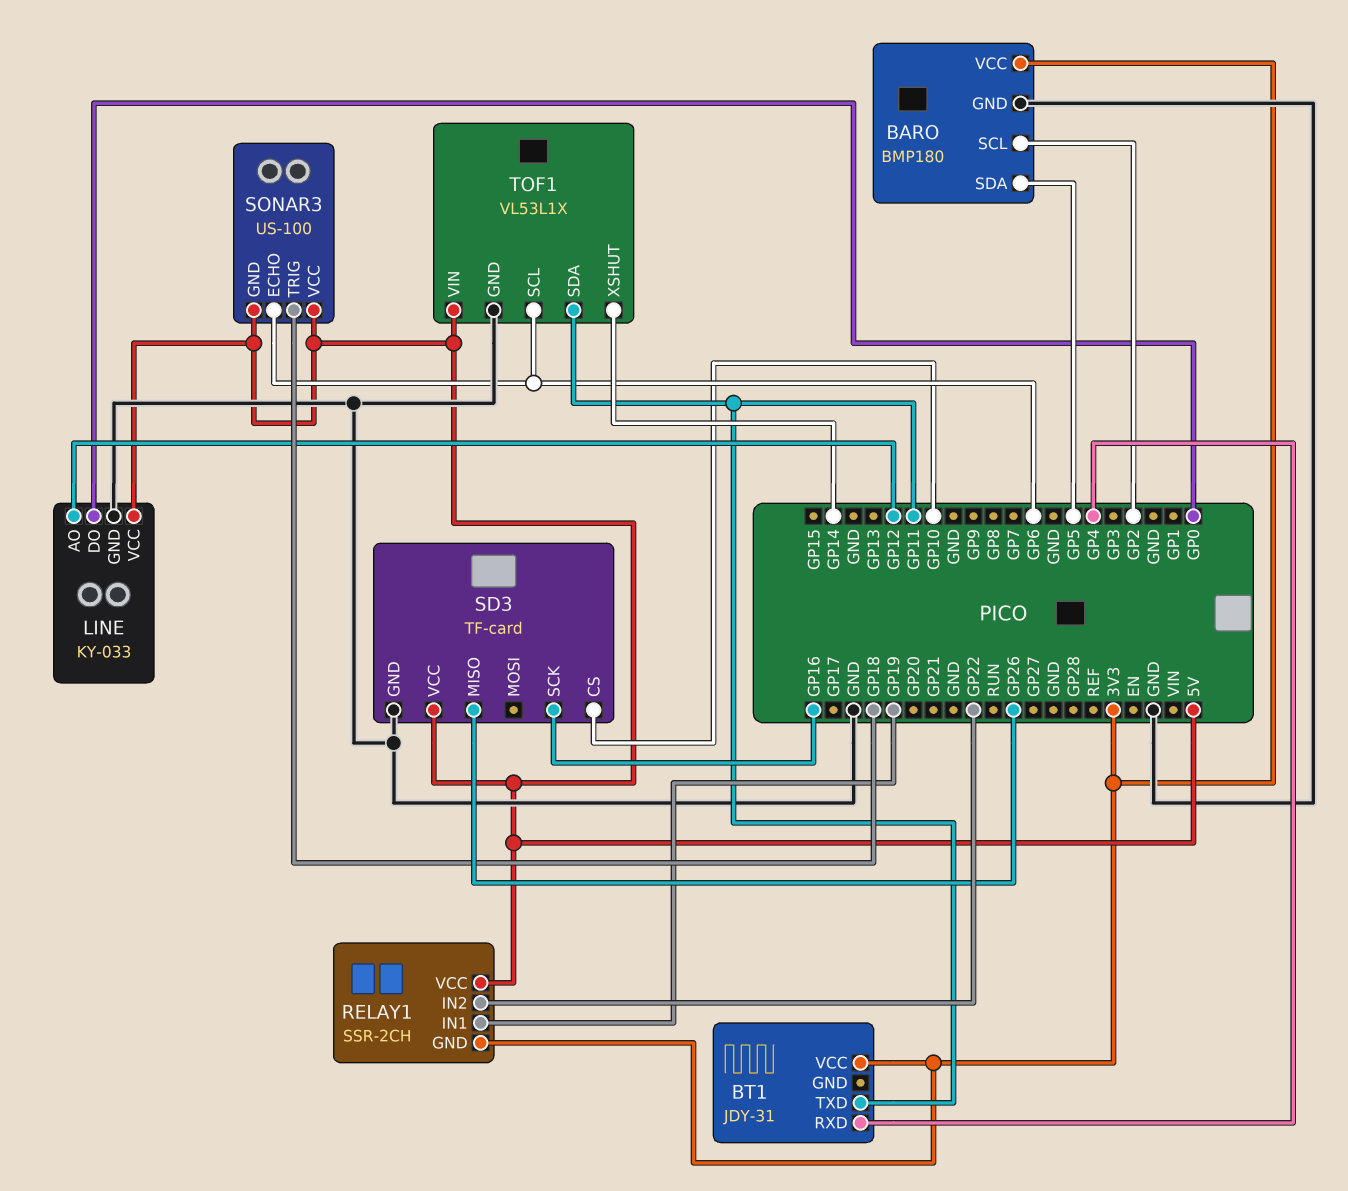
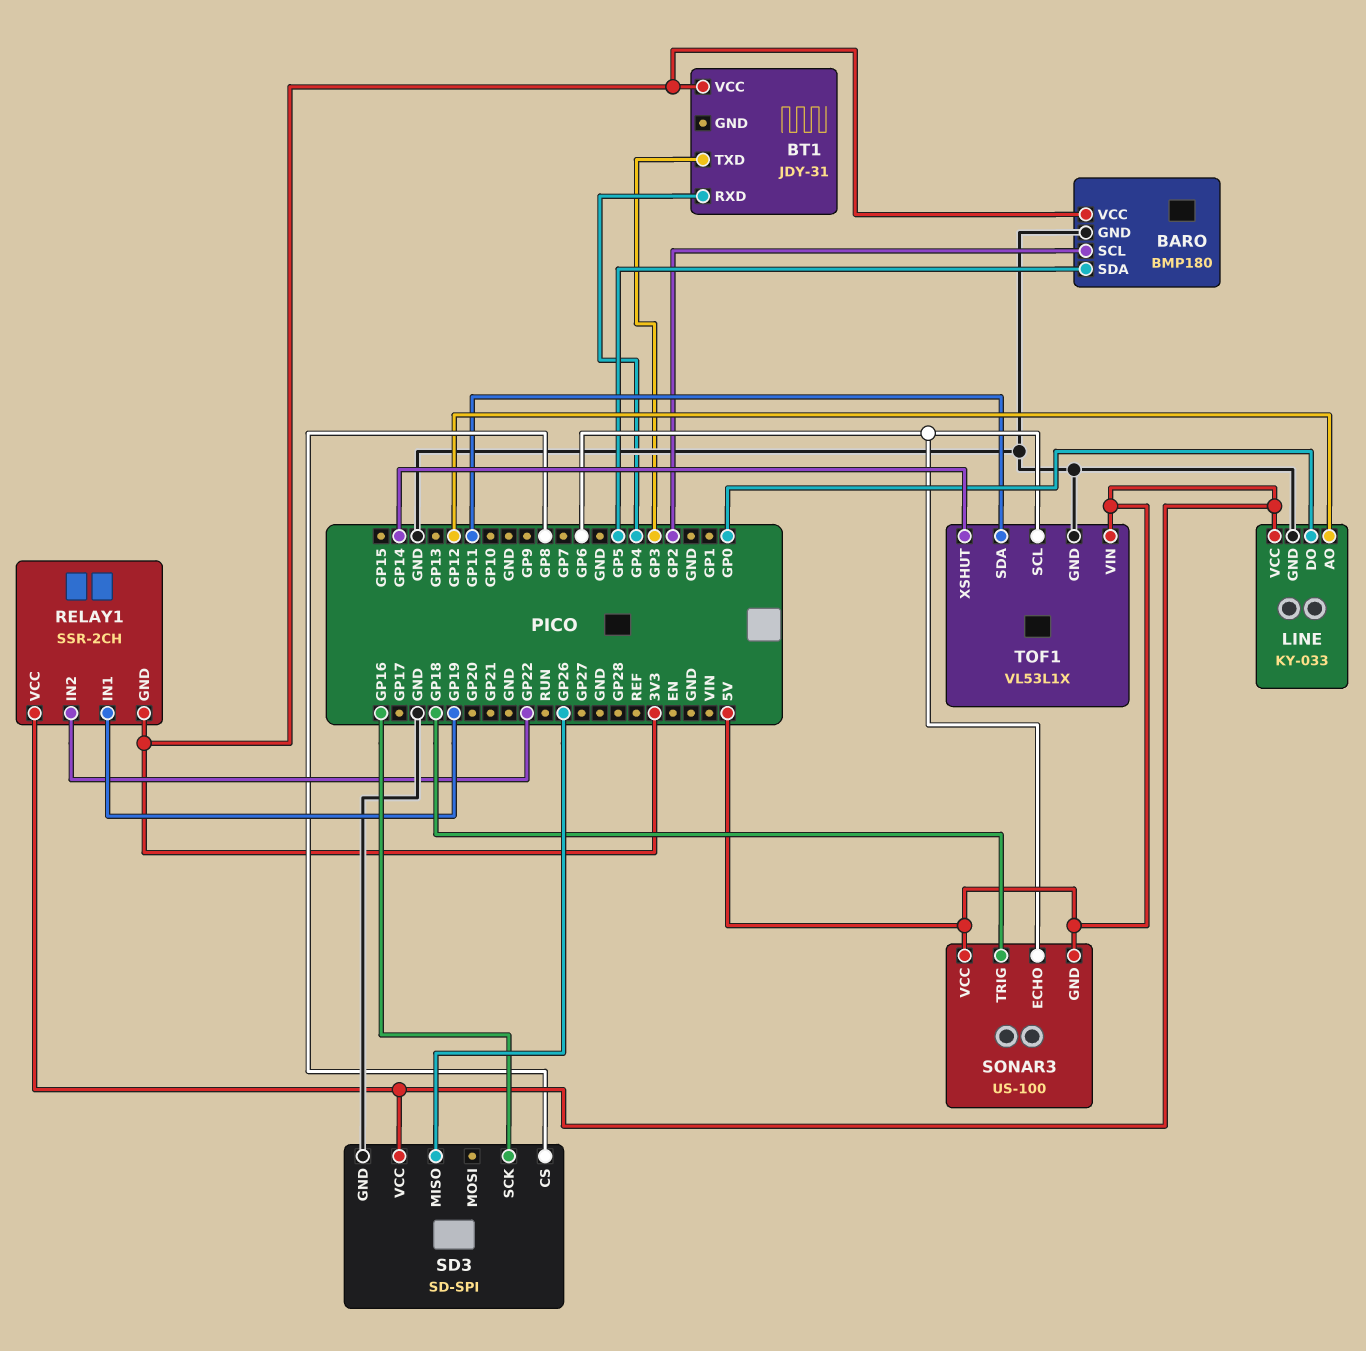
BT1 pin TXD: GP11 -> GP3
SD3: TF-card -> SD-SPI
SD3 pin CS: GP10 -> GP8

